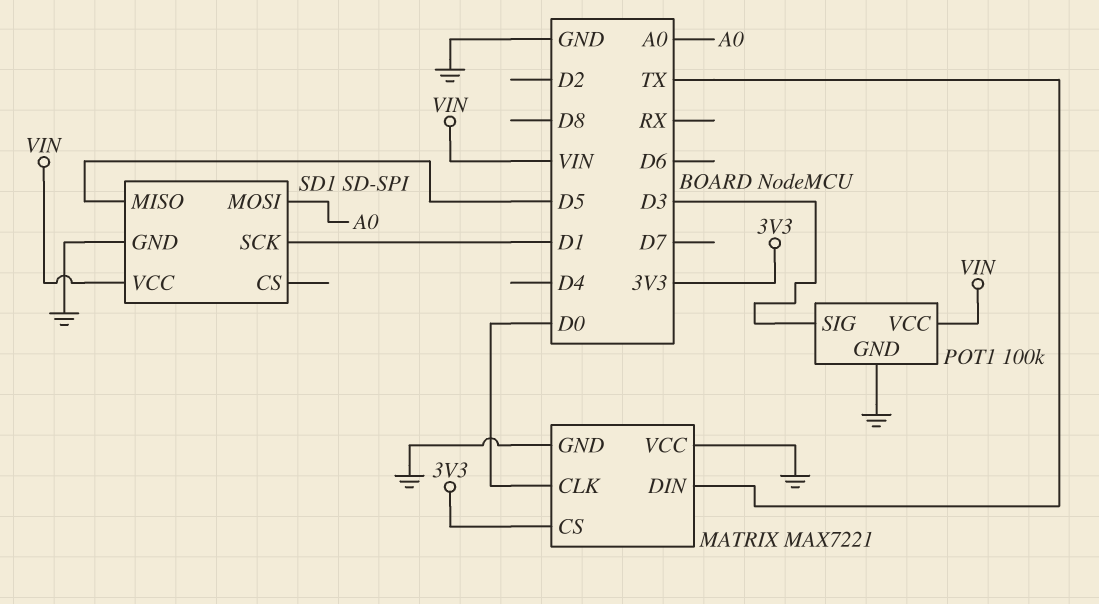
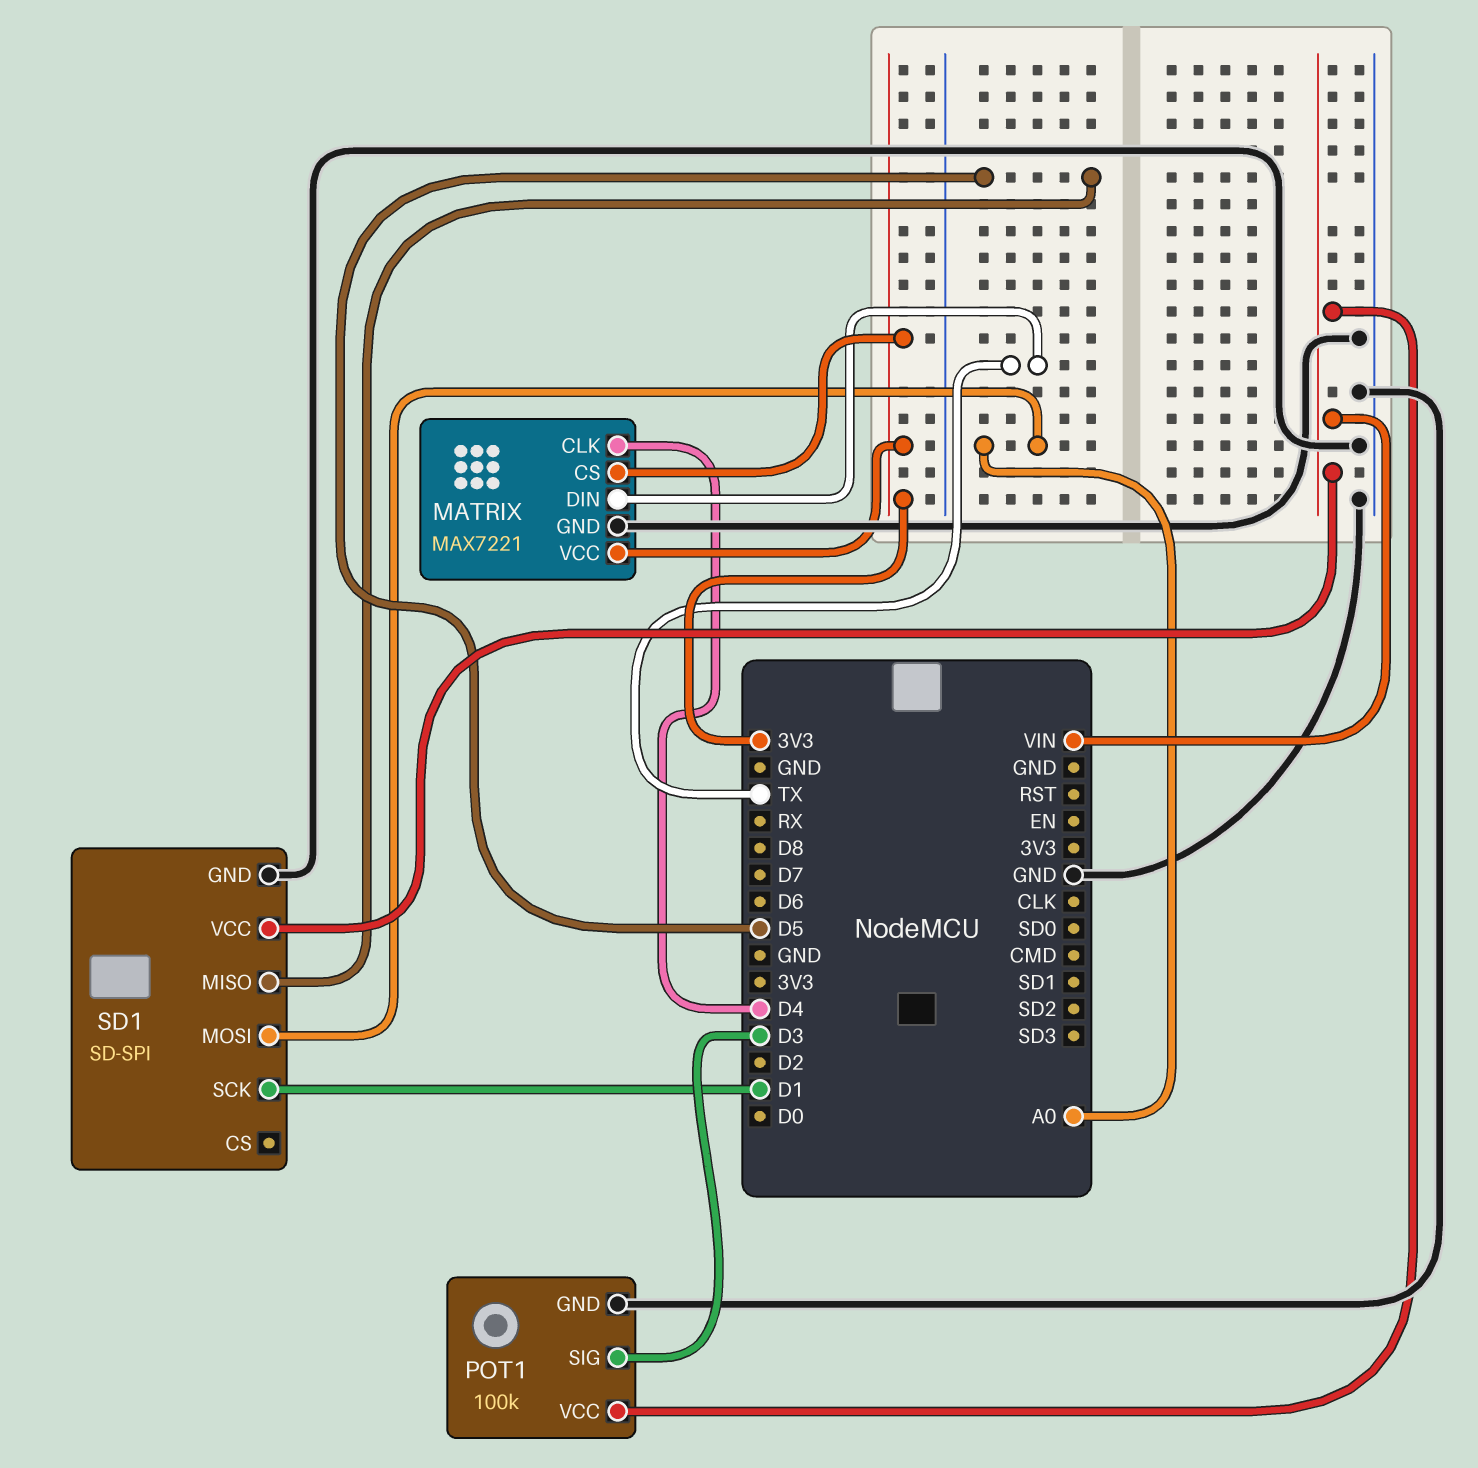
MATRIX pin CLK: D0 -> D4
MATRIX pin VCC: GND -> 3V3

